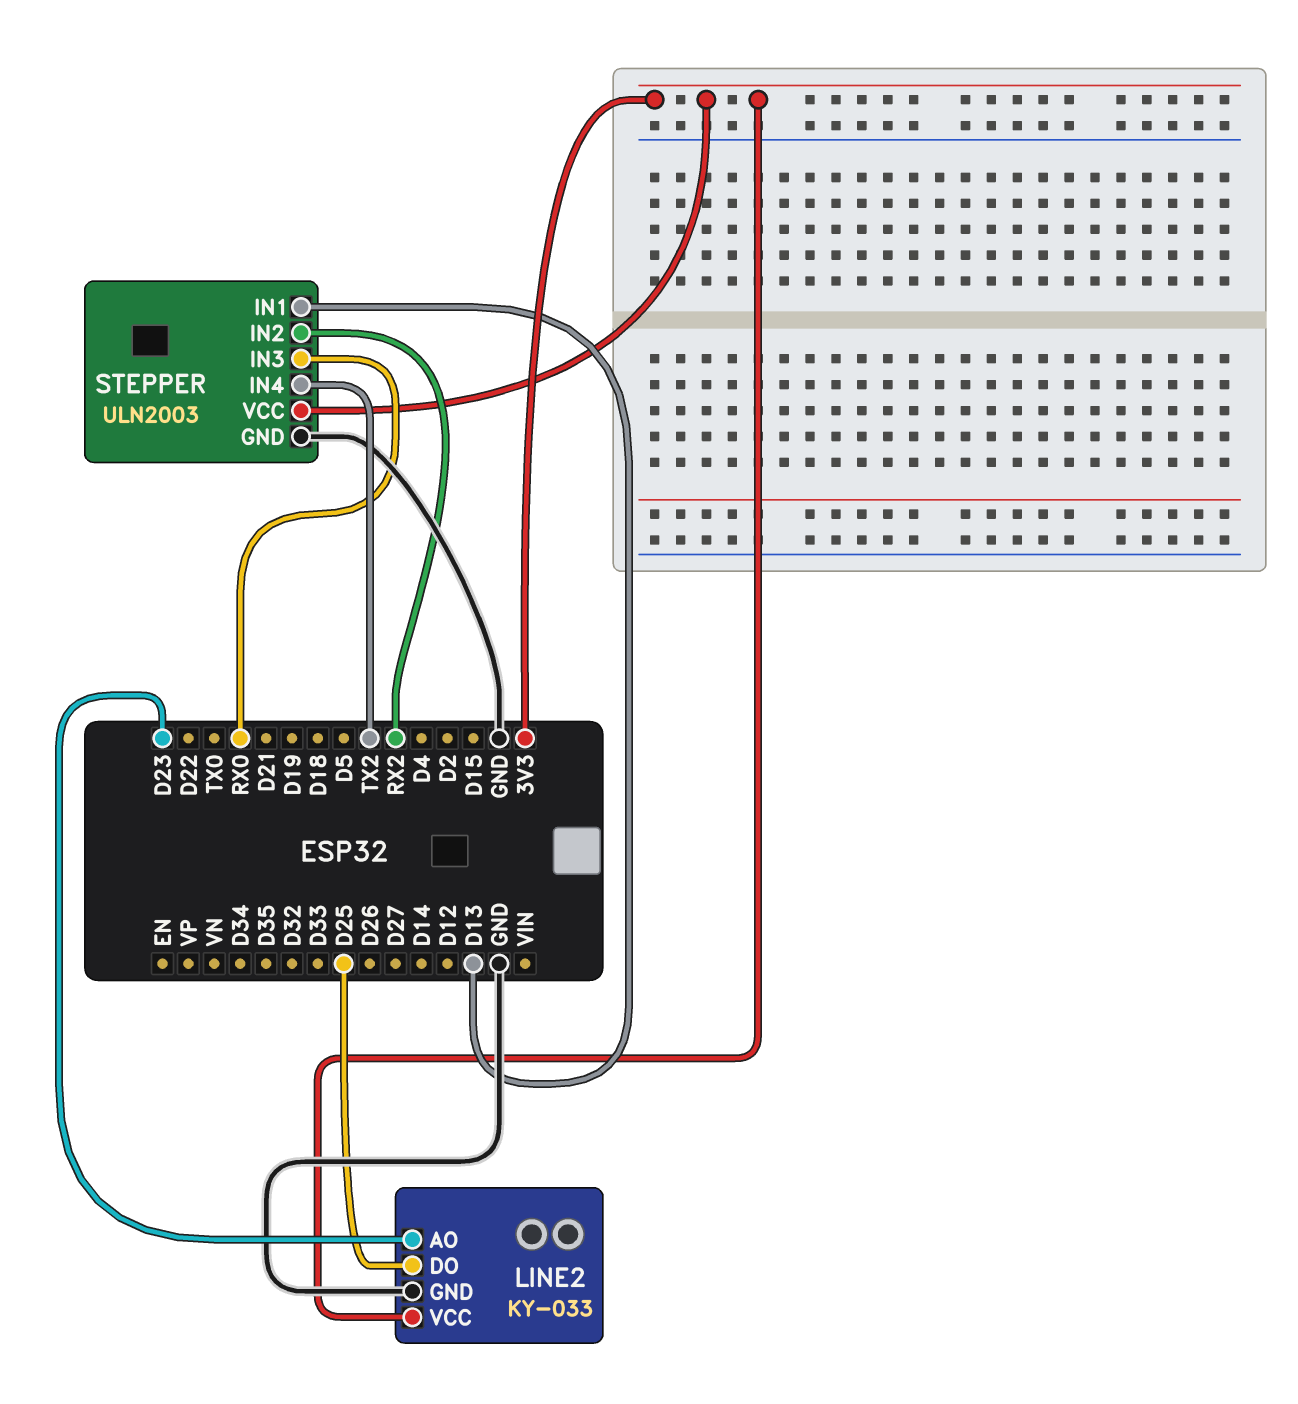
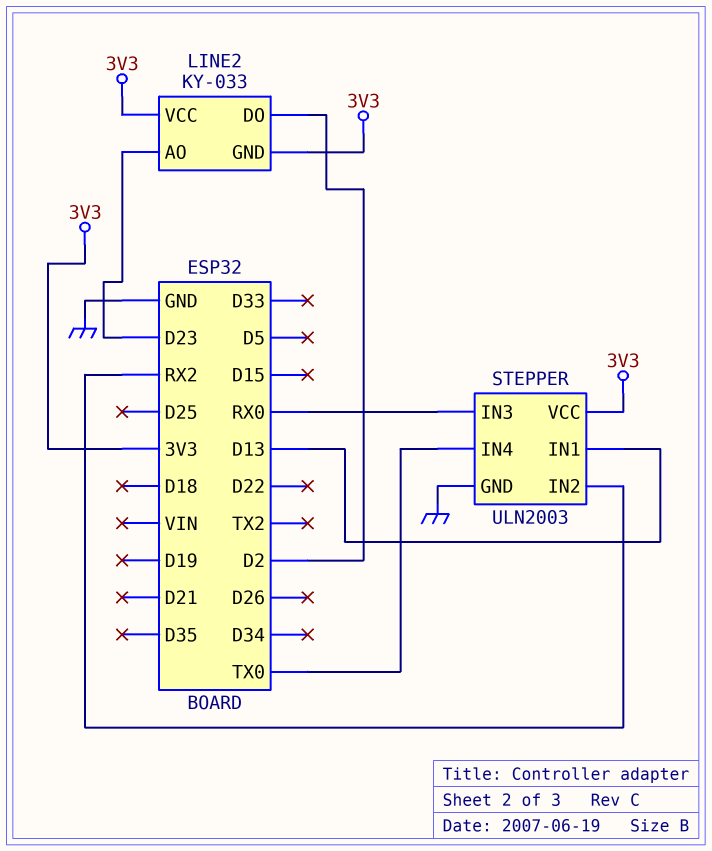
LINE2 pin DO: D25 -> D2
LINE2 pin GND: GND -> 3V3
STEPPER pin IN4: TX2 -> TX0

